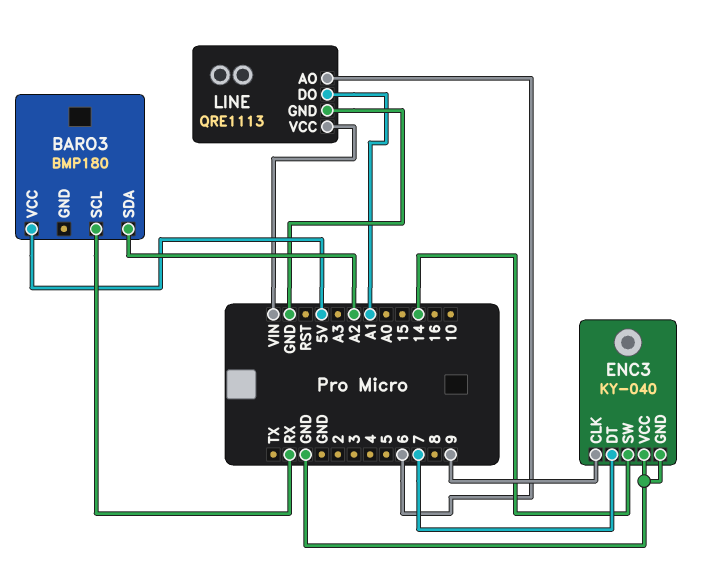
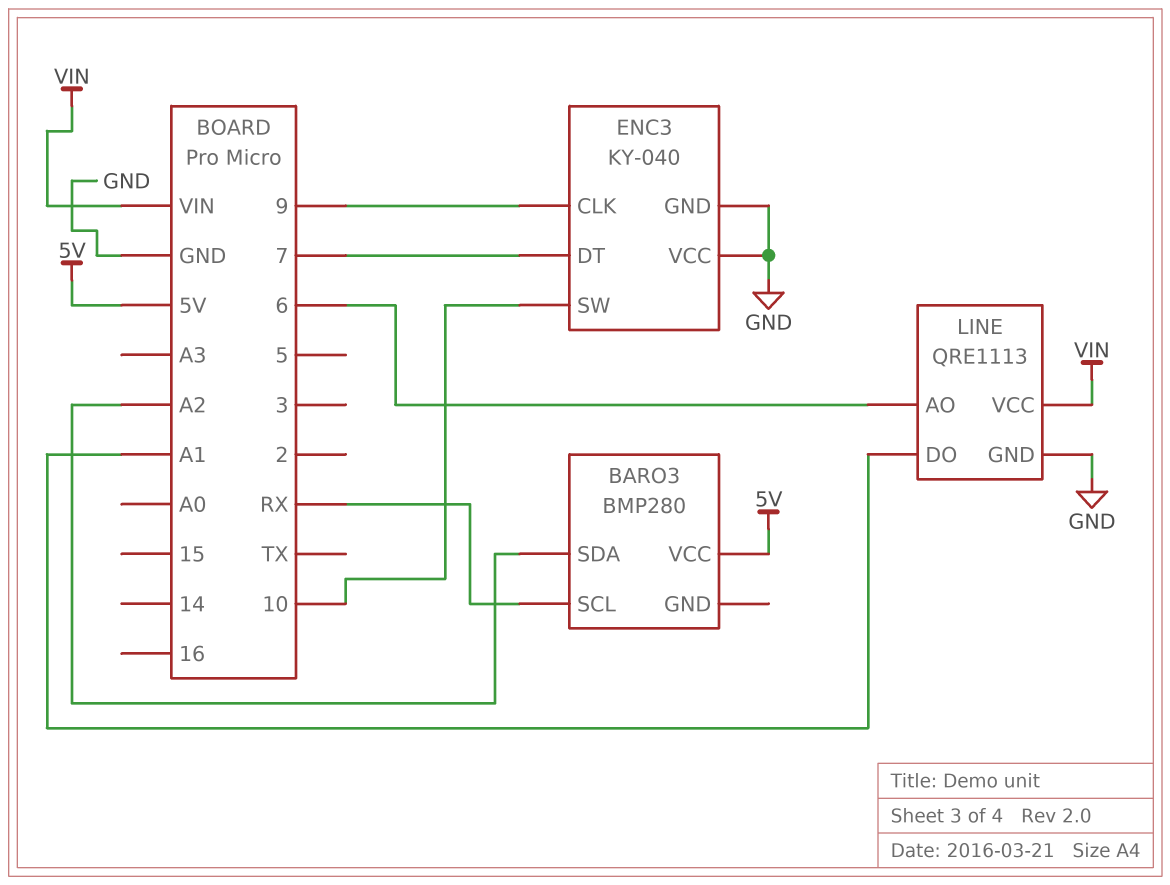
BARO3: BMP180 -> BMP280
ENC3 pin SW: 14 -> 10

